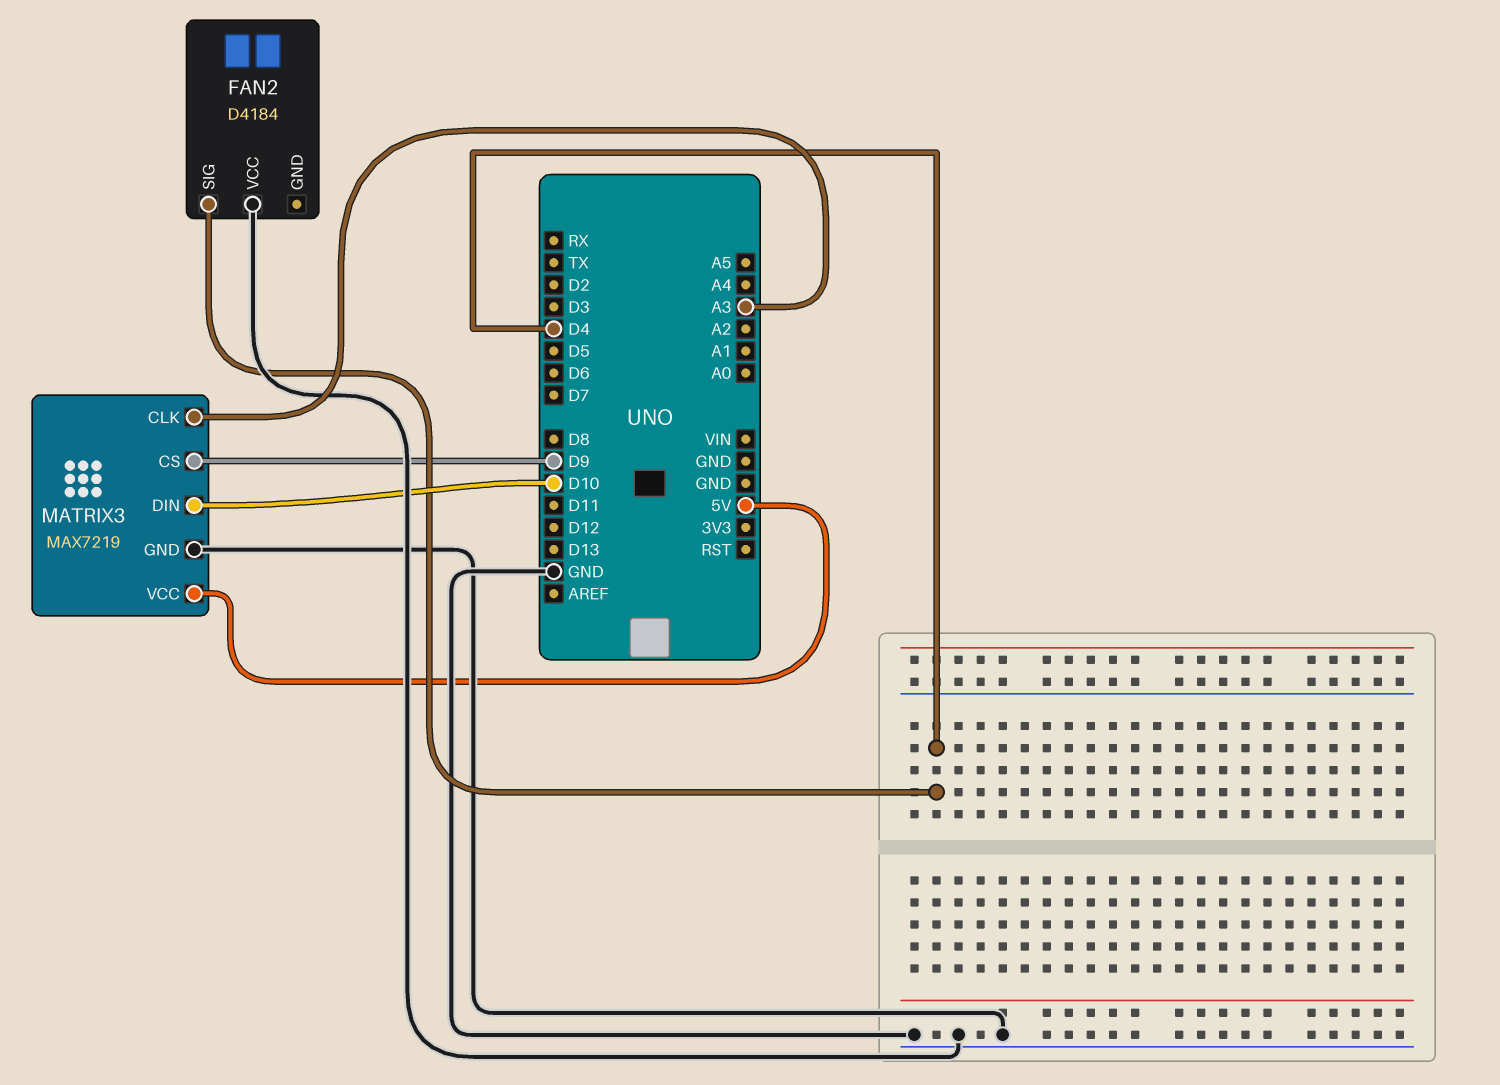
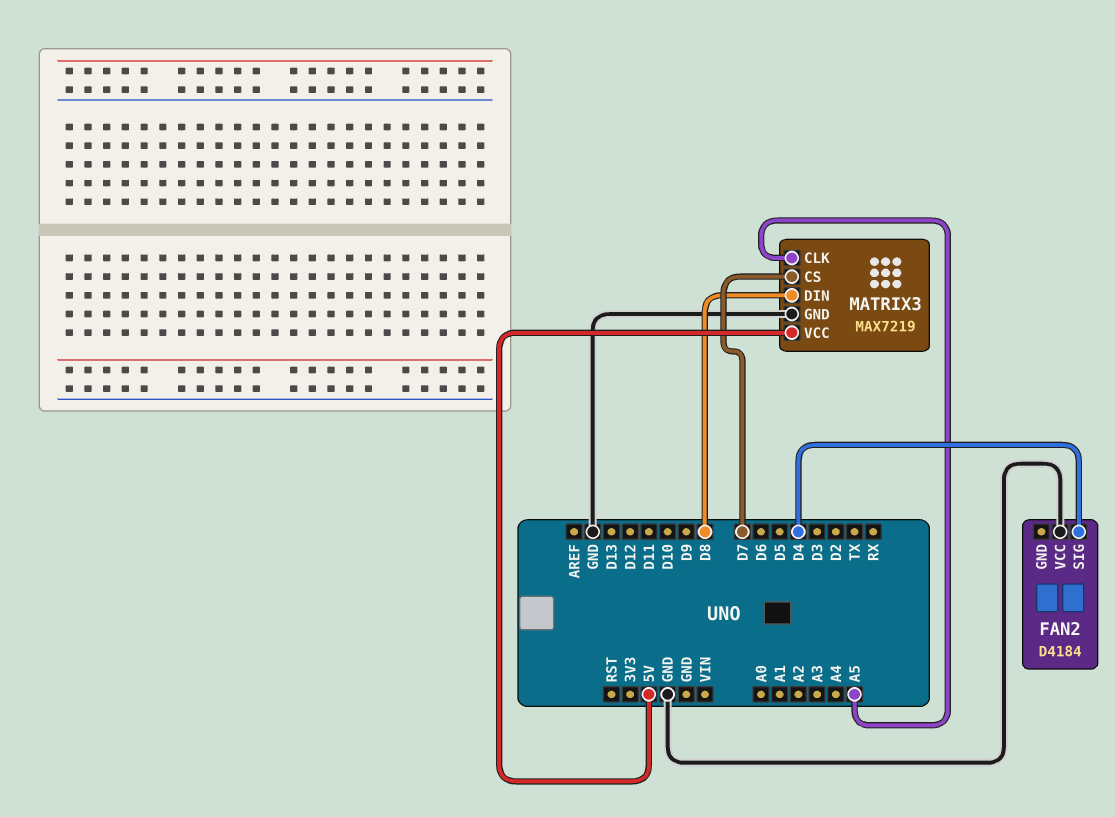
MATRIX3 pin CLK: A3 -> A5
MATRIX3 pin CS: D9 -> D7
MATRIX3 pin DIN: D10 -> D8

